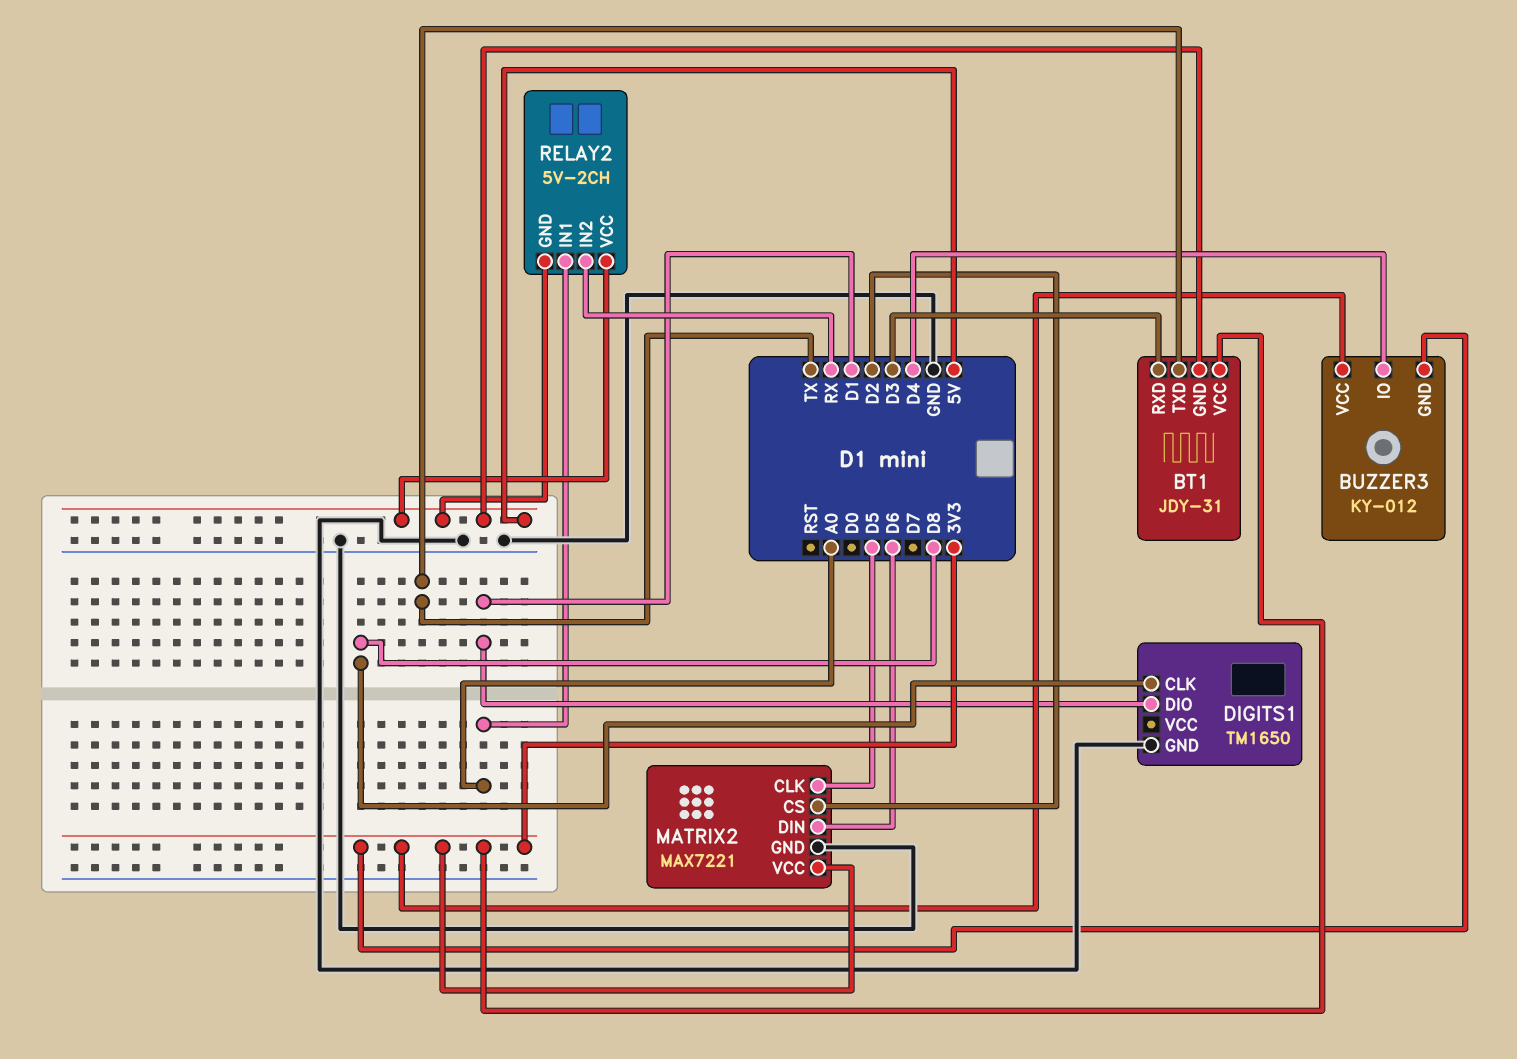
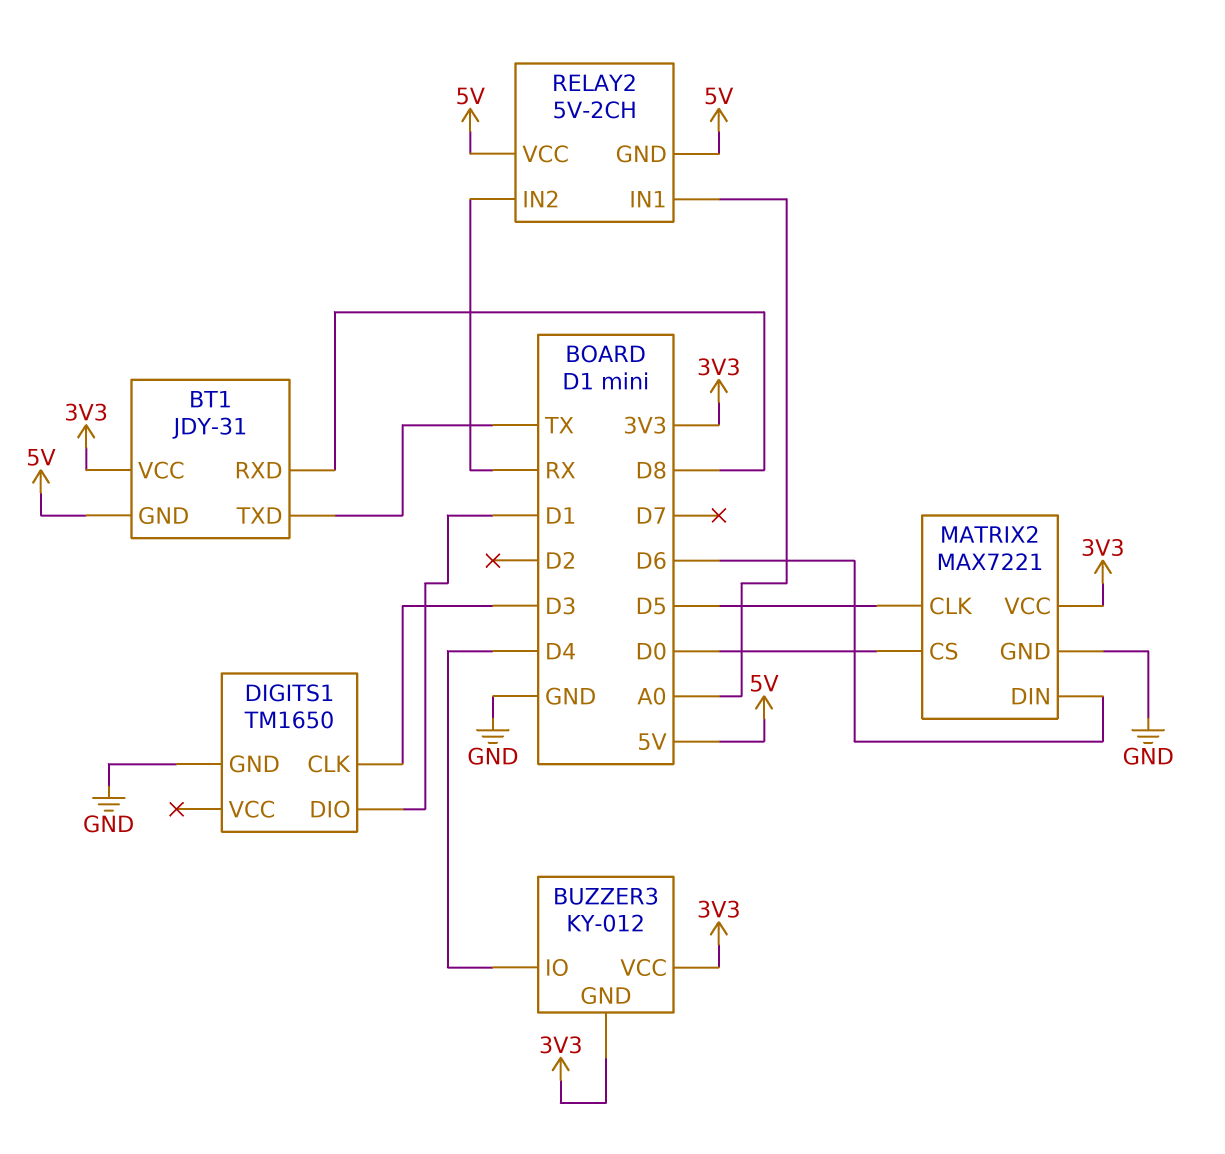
BT1 pin RXD: D3 -> D8
DIGITS1 pin CLK: D8 -> D3
MATRIX2 pin CS: D2 -> D0

